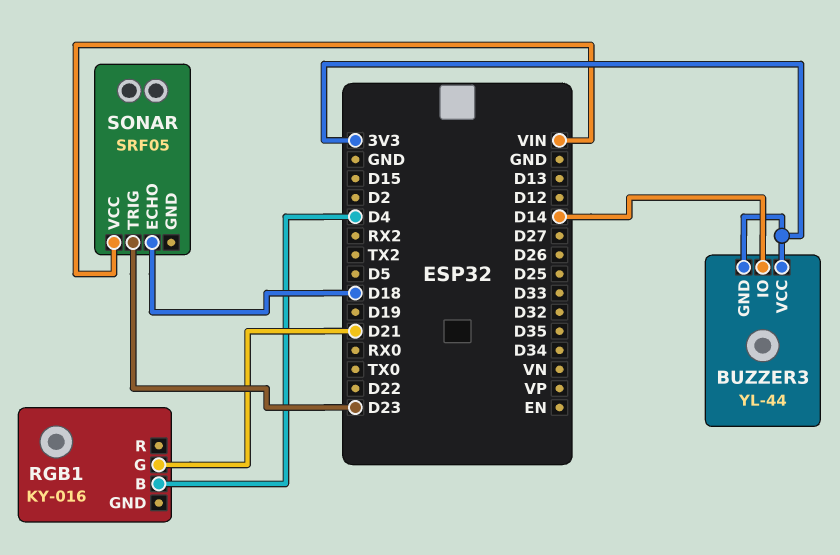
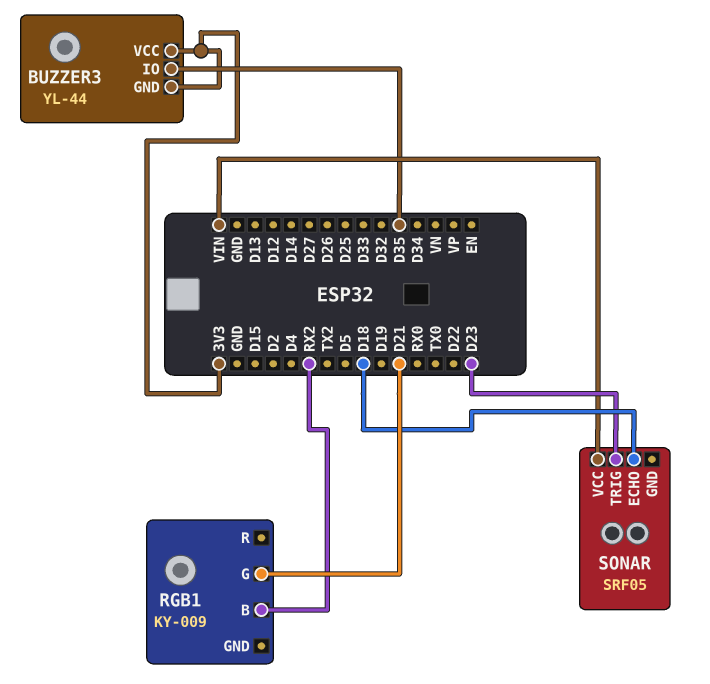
BUZZER3 pin IO: D14 -> D35
RGB1: KY-016 -> KY-009
RGB1 pin B: D4 -> RX2

